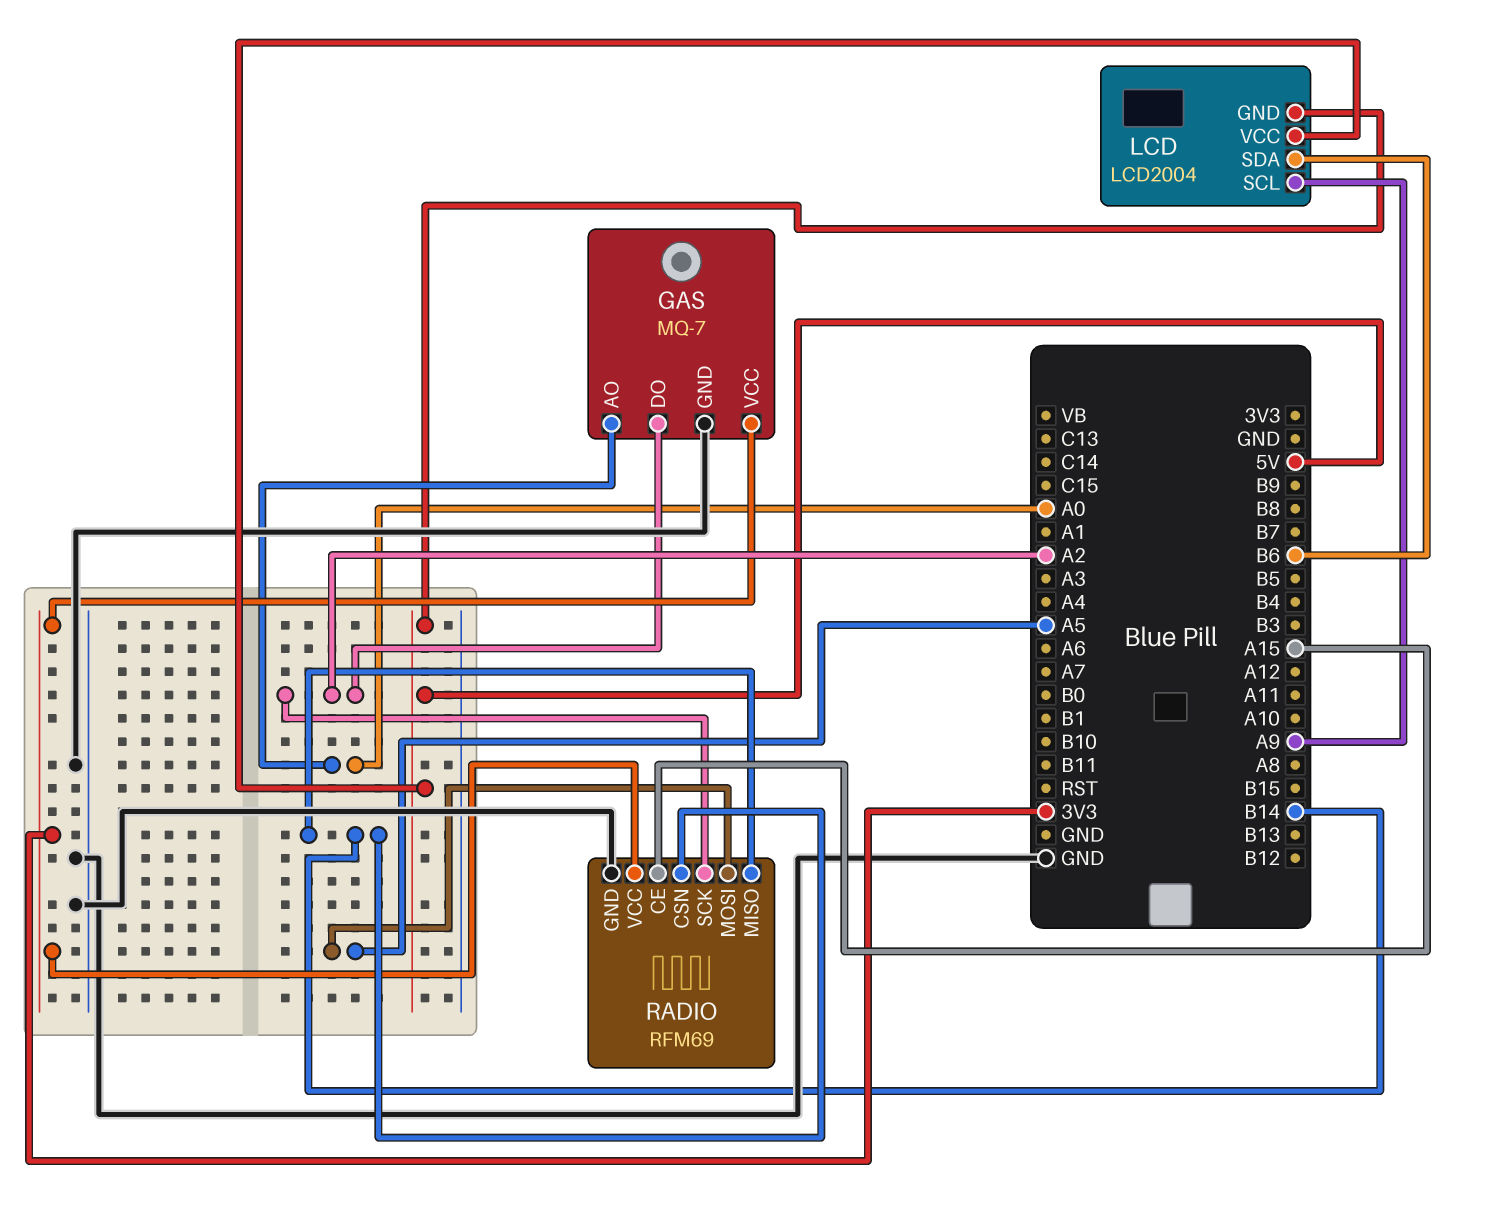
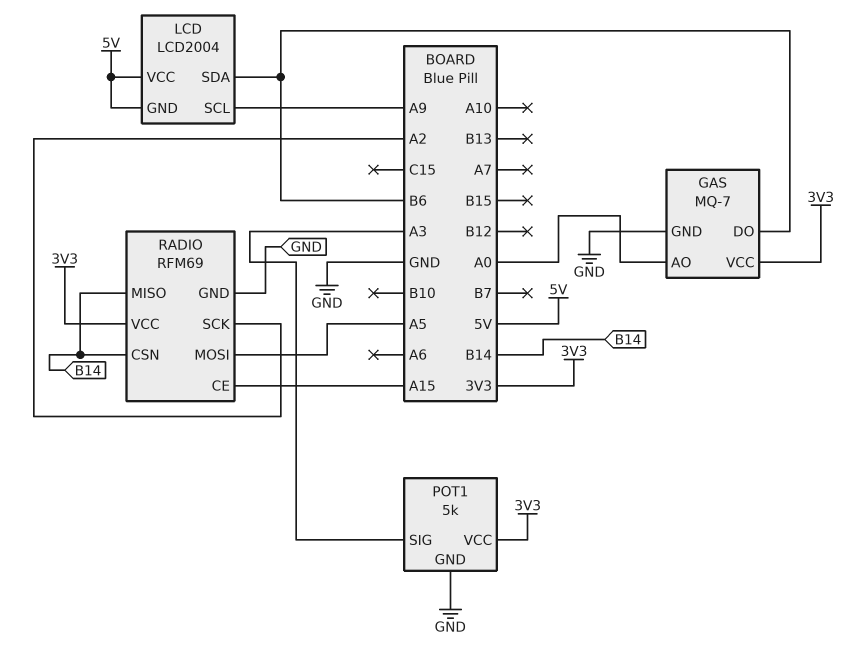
GAS pin DO: A2 -> B6
POT1: none -> 5k
POT1 pin GND: none -> GND
POT1 pin SIG: none -> A3
POT1 pin VCC: none -> 3V3

